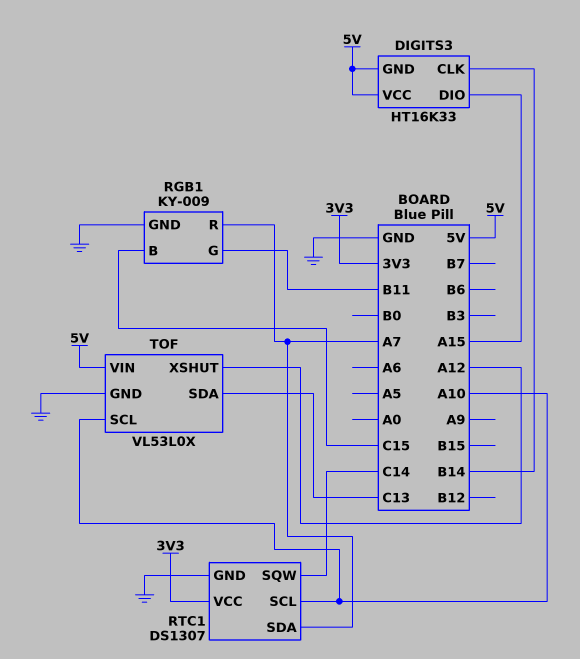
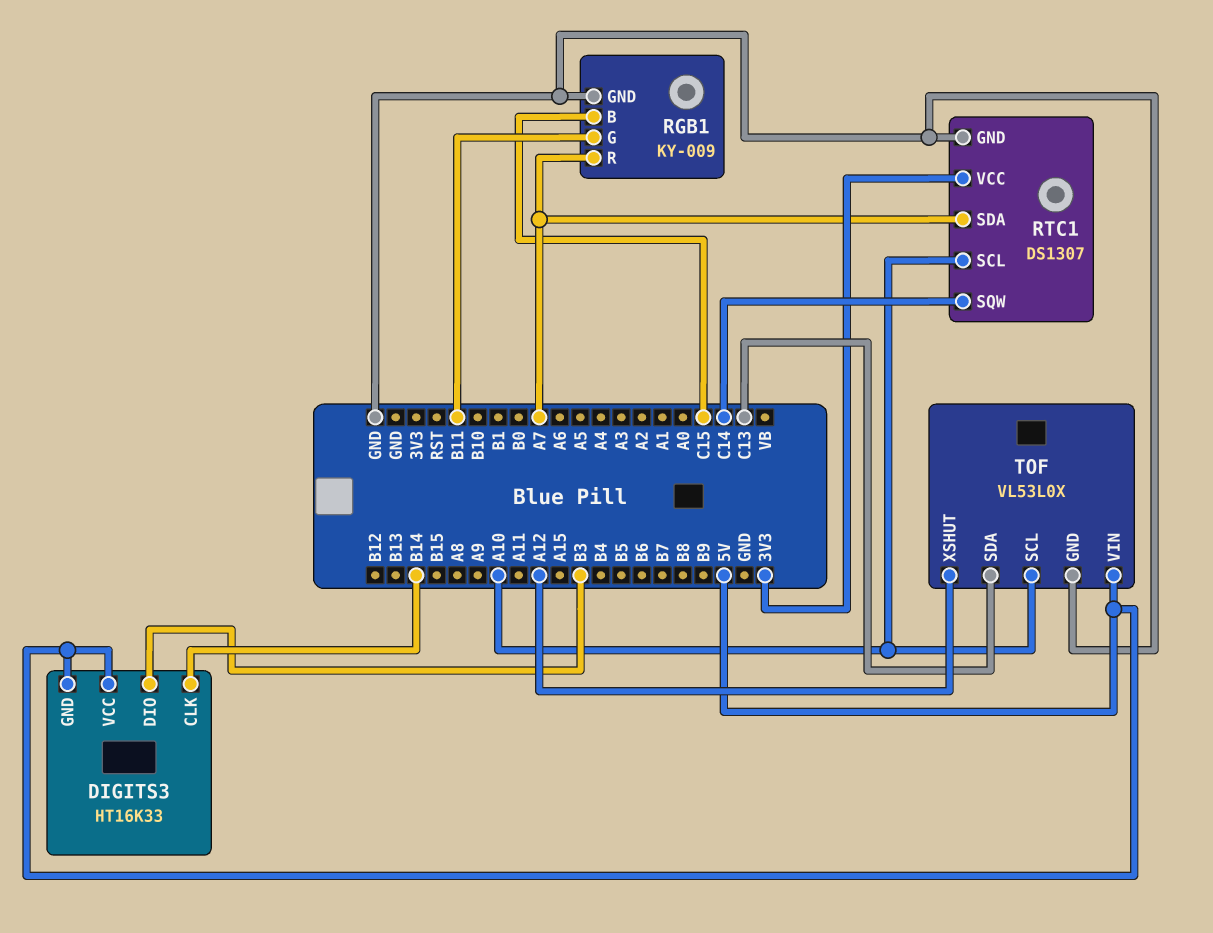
DIGITS3 pin DIO: A15 -> B3

